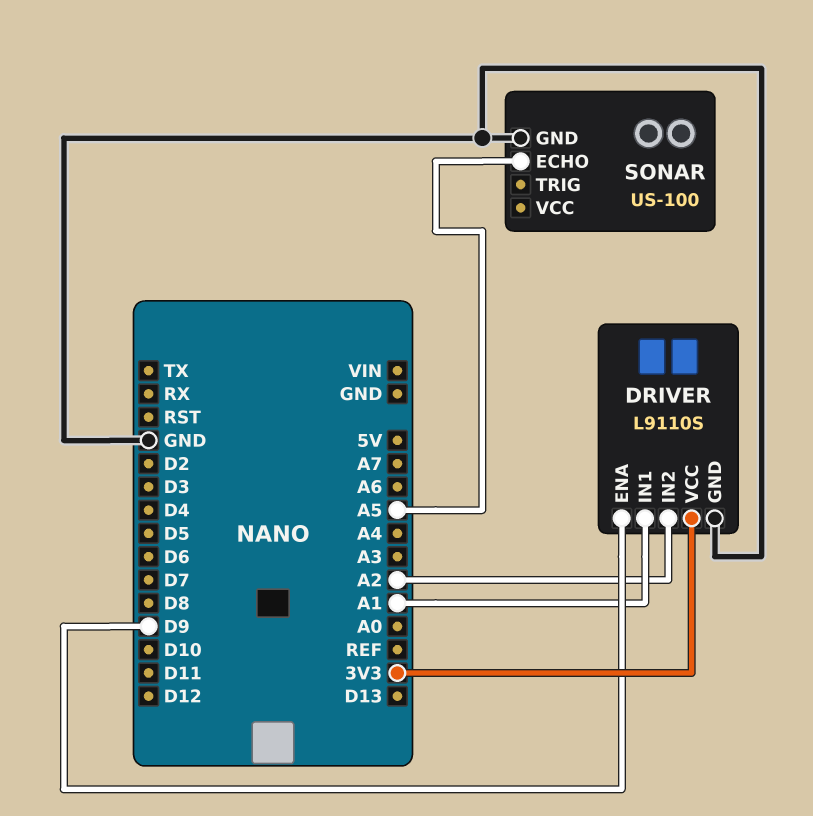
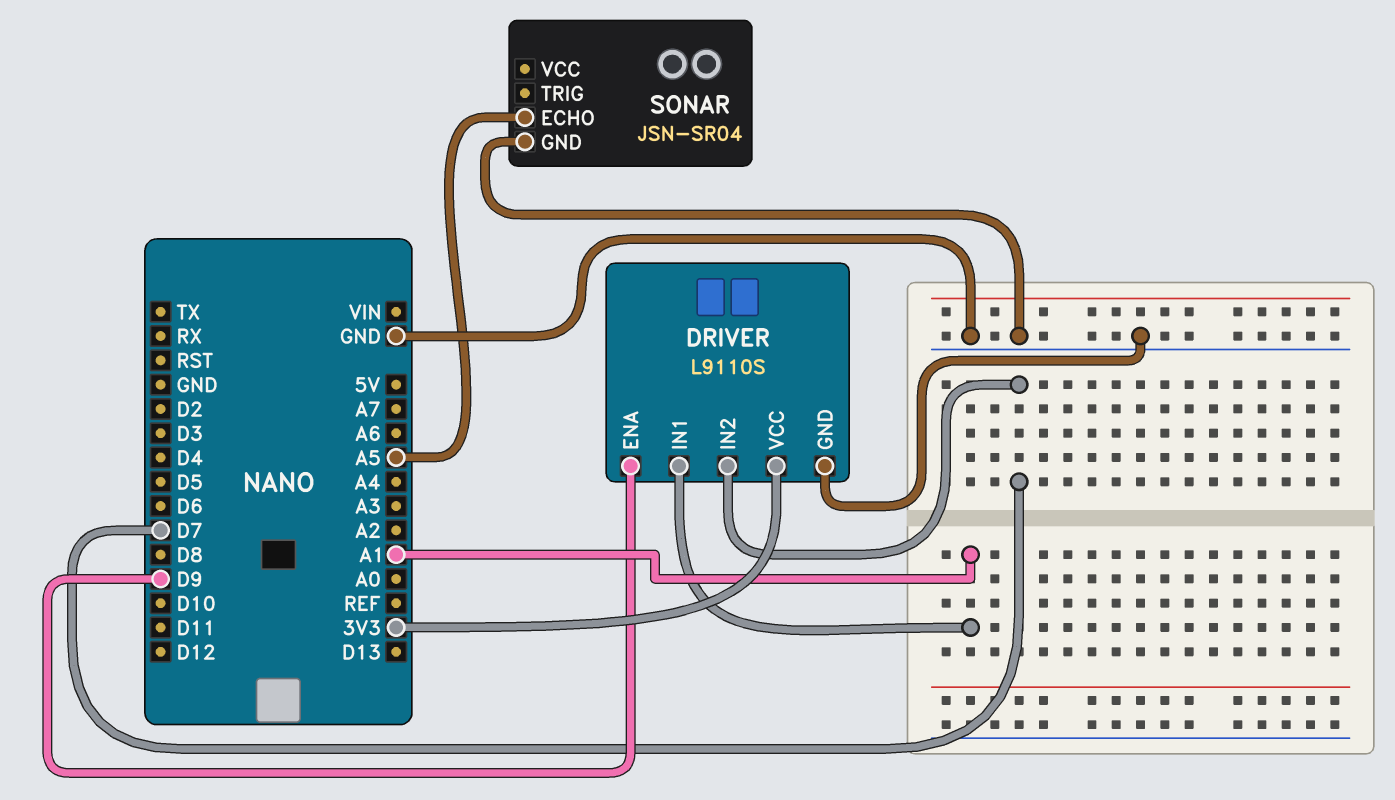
DRIVER pin IN2: A2 -> D7
SONAR: US-100 -> JSN-SR04

